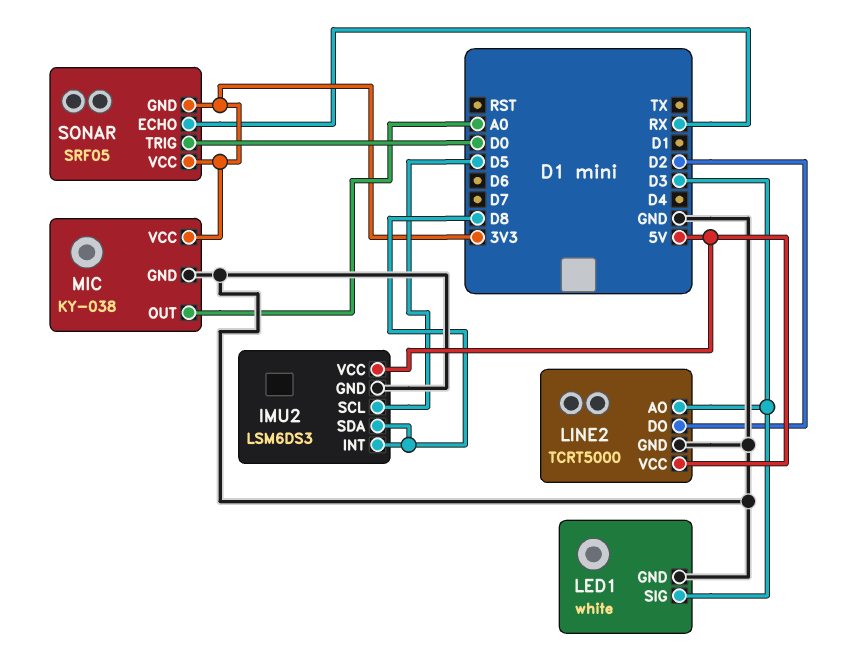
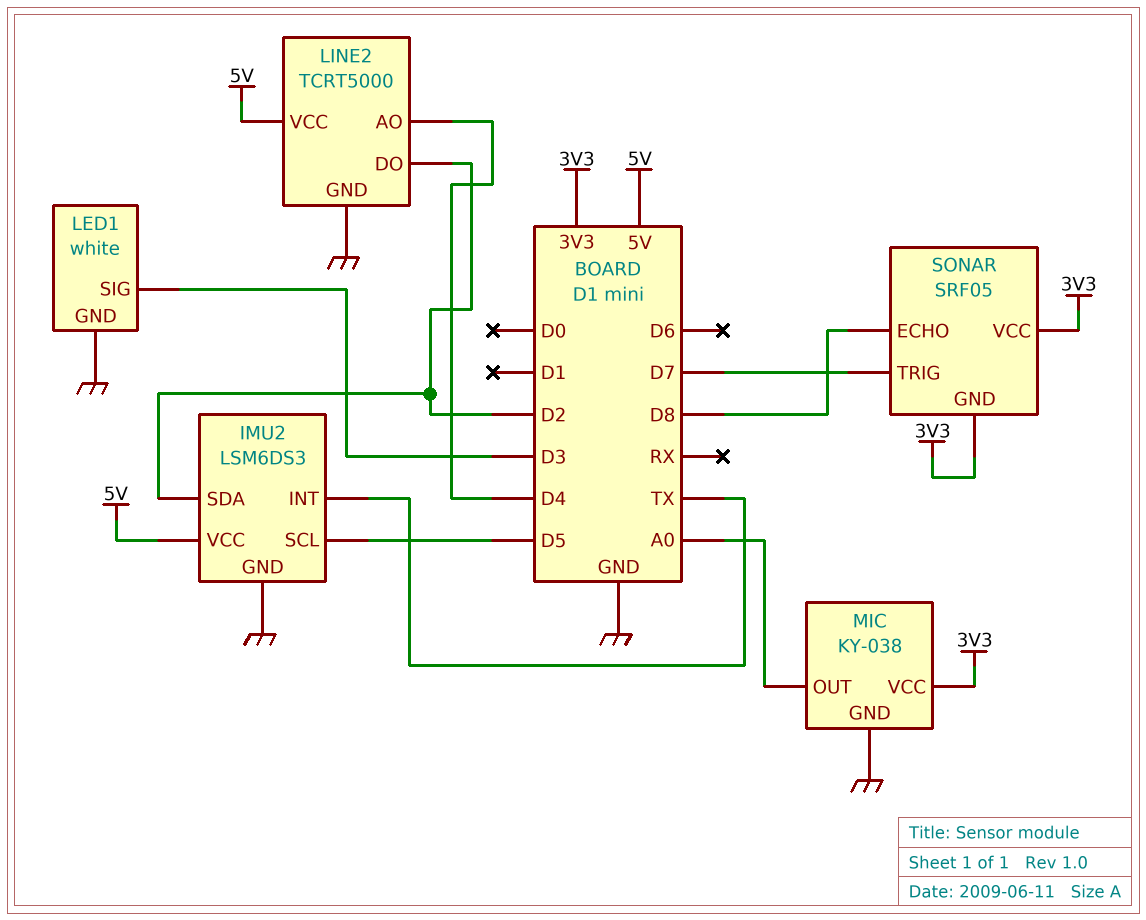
IMU2 pin INT: D8 -> TX
IMU2 pin SDA: D8 -> D2
LINE2 pin AO: D3 -> D4
SONAR pin ECHO: RX -> D8
SONAR pin TRIG: D0 -> D7

